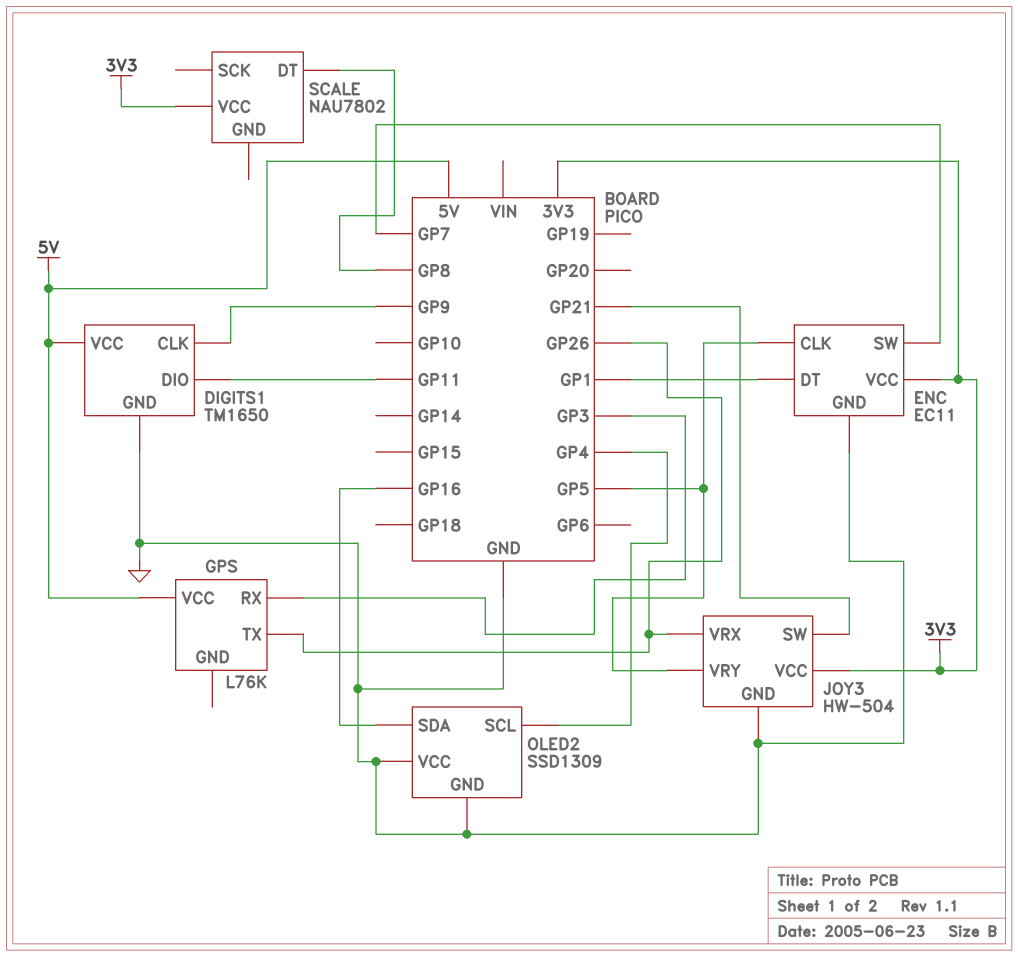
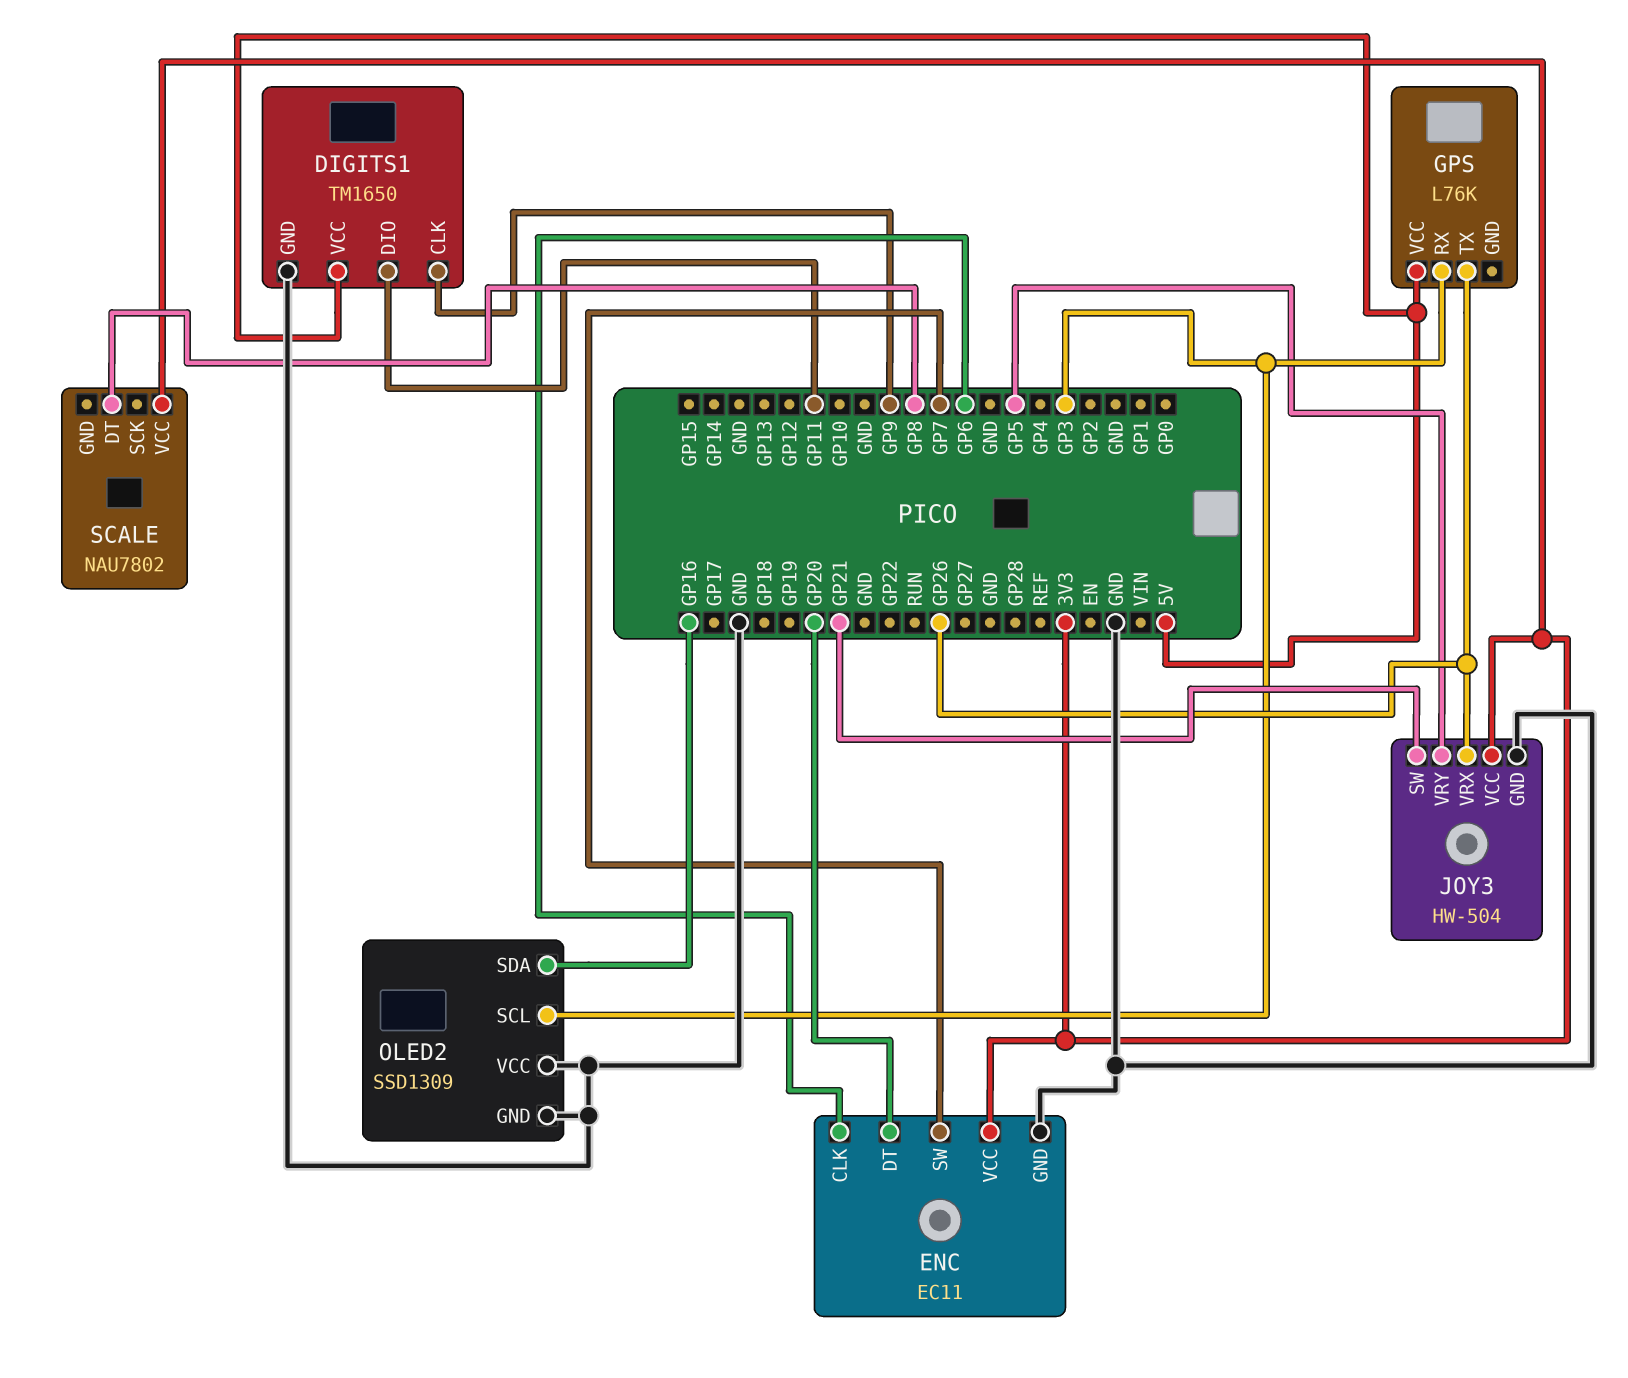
ENC pin CLK: GP5 -> GP6
ENC pin DT: GP1 -> GP20
OLED2 pin SCL: GP4 -> GP3

